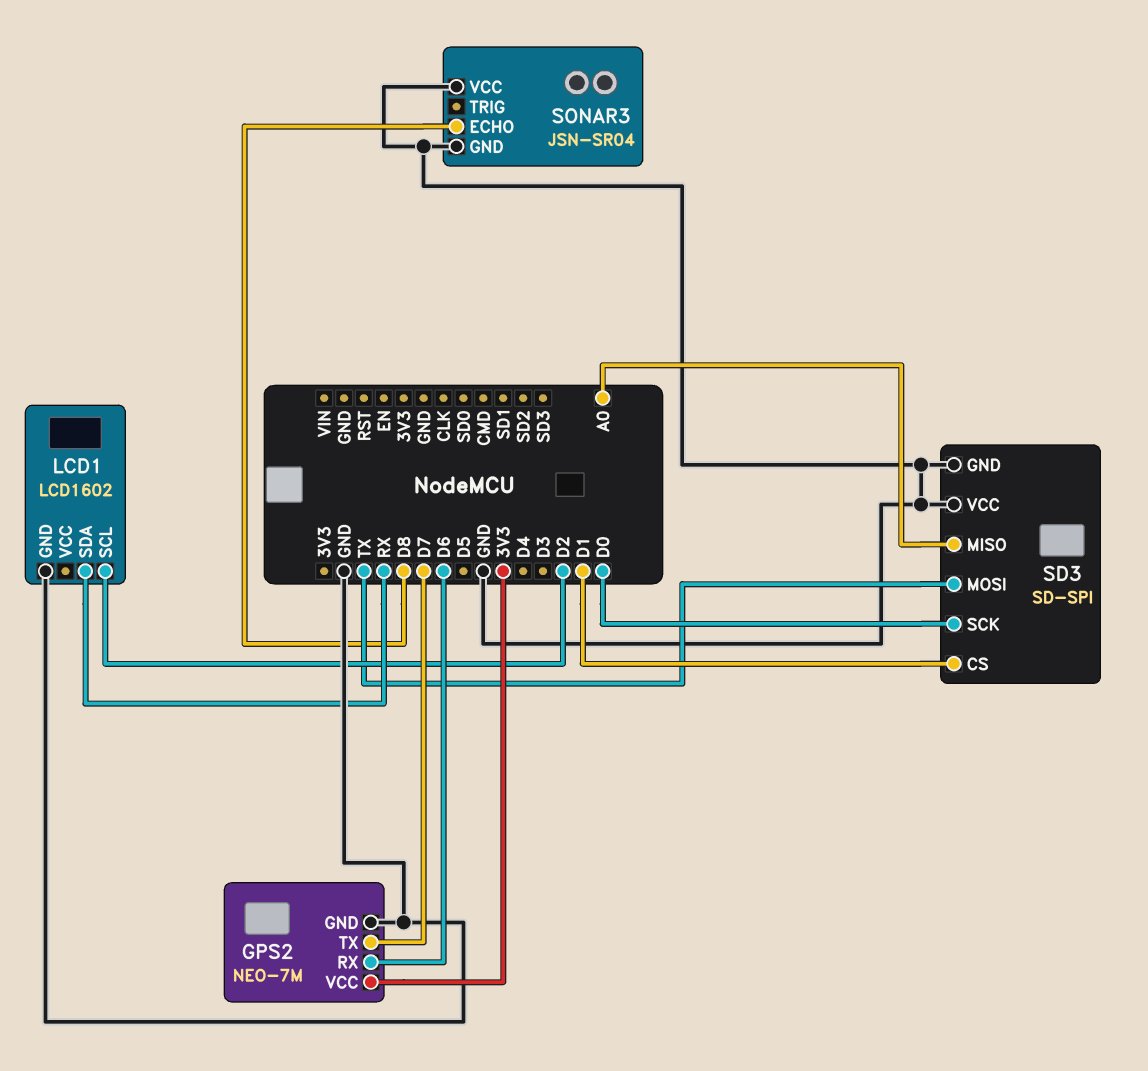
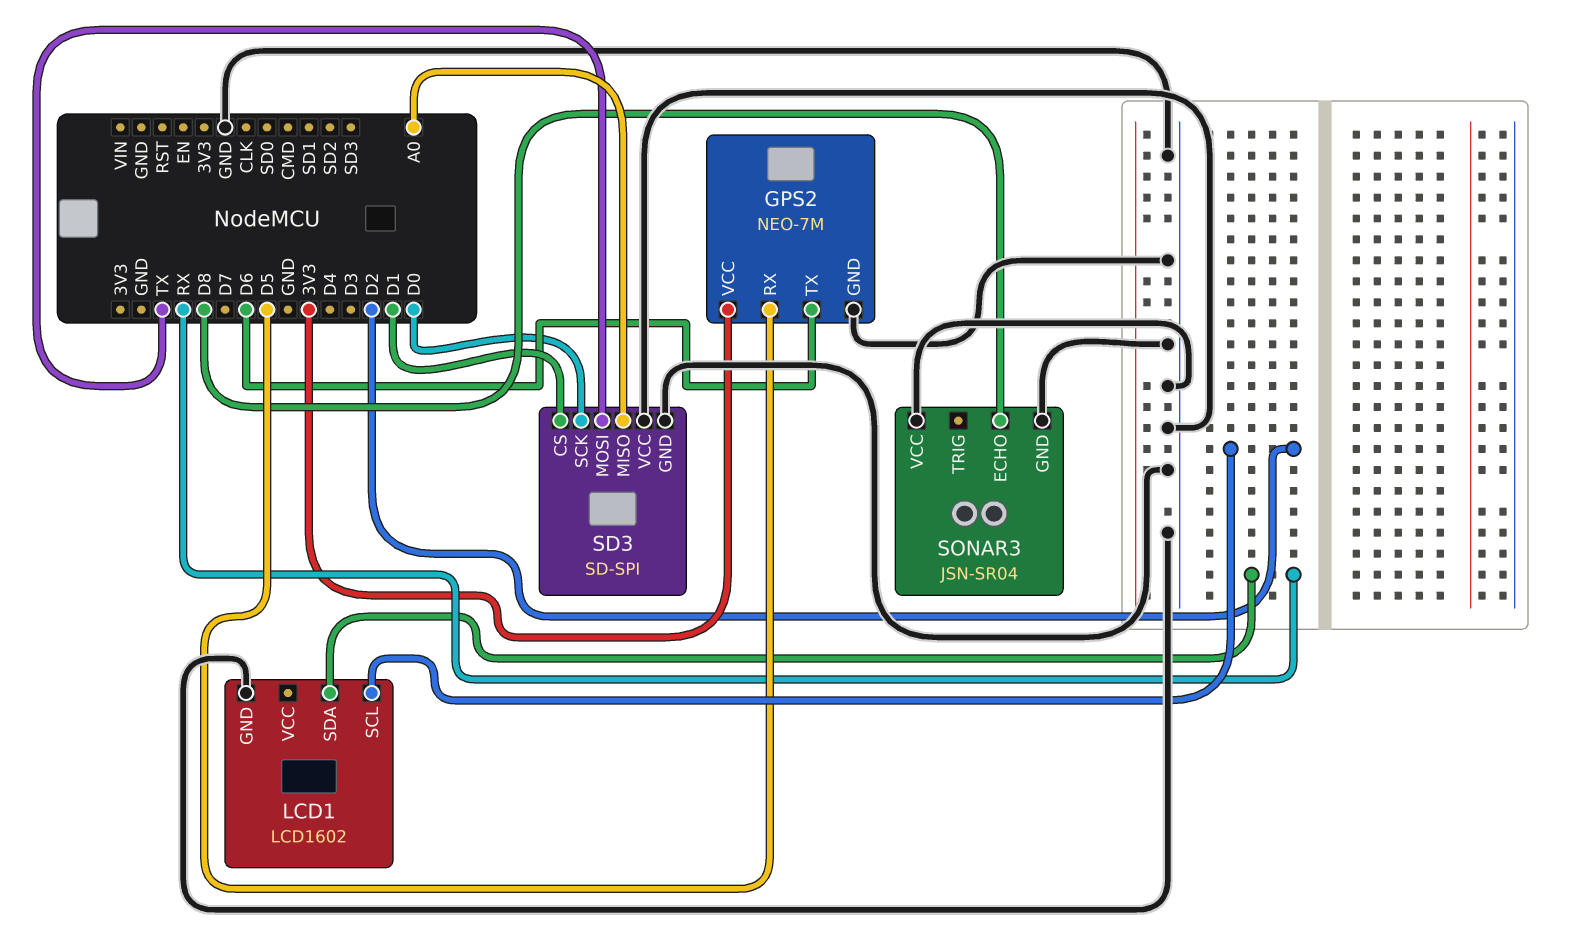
GPS2 pin RX: D6 -> D5
GPS2 pin TX: D7 -> D6

